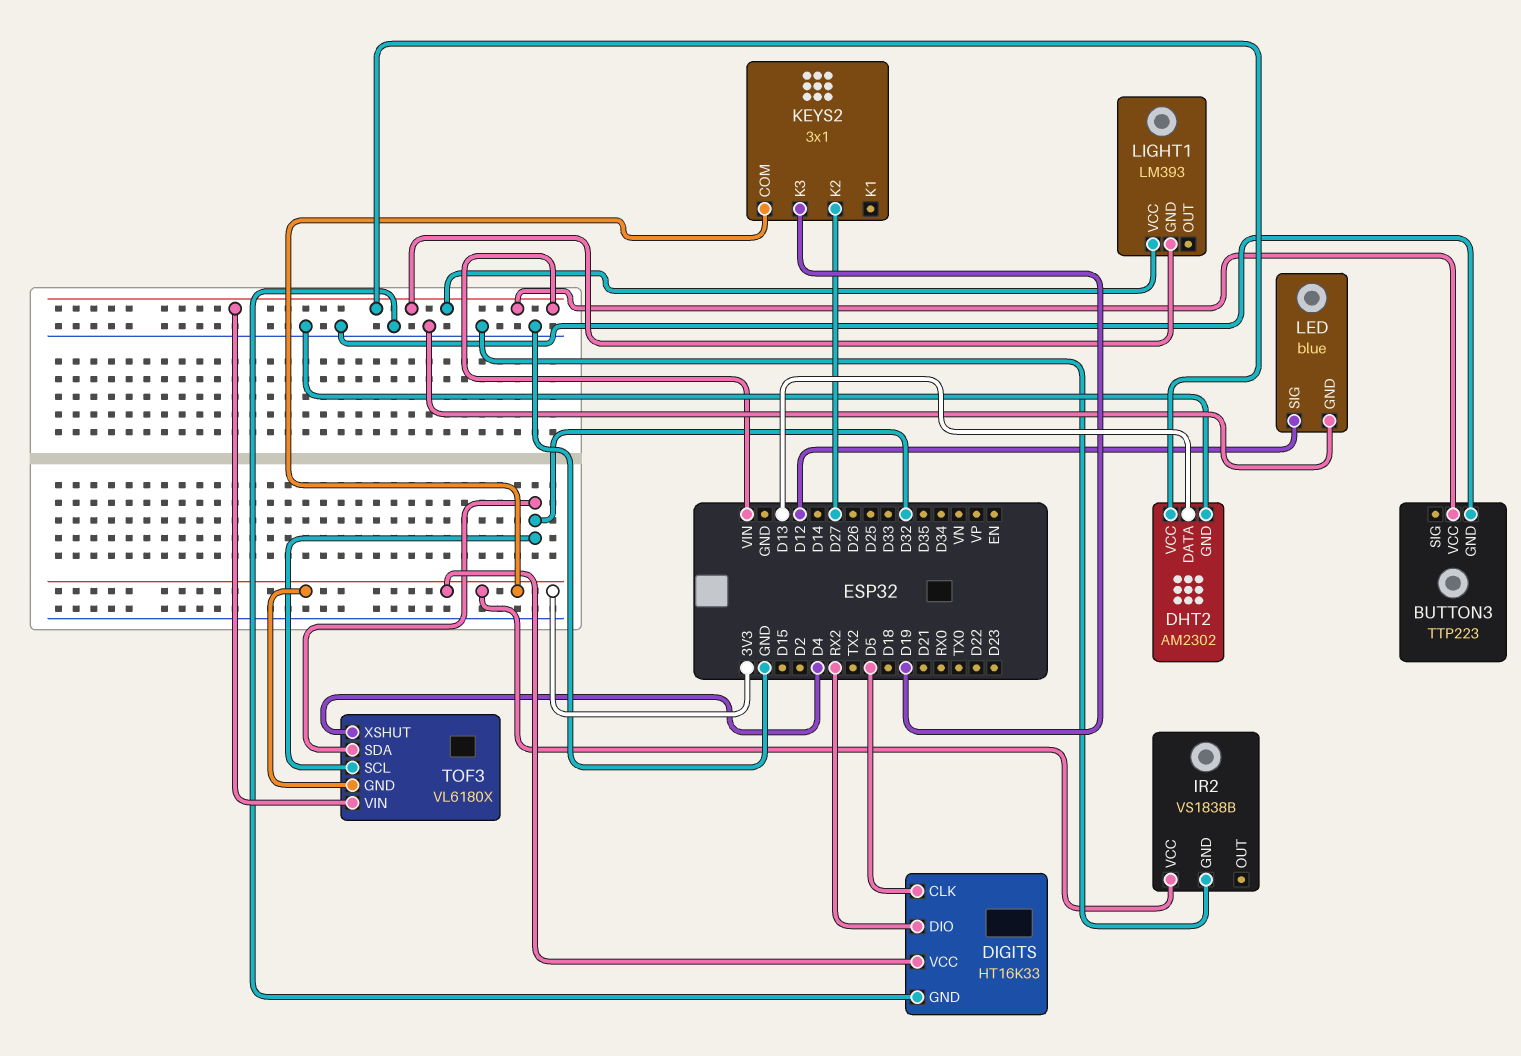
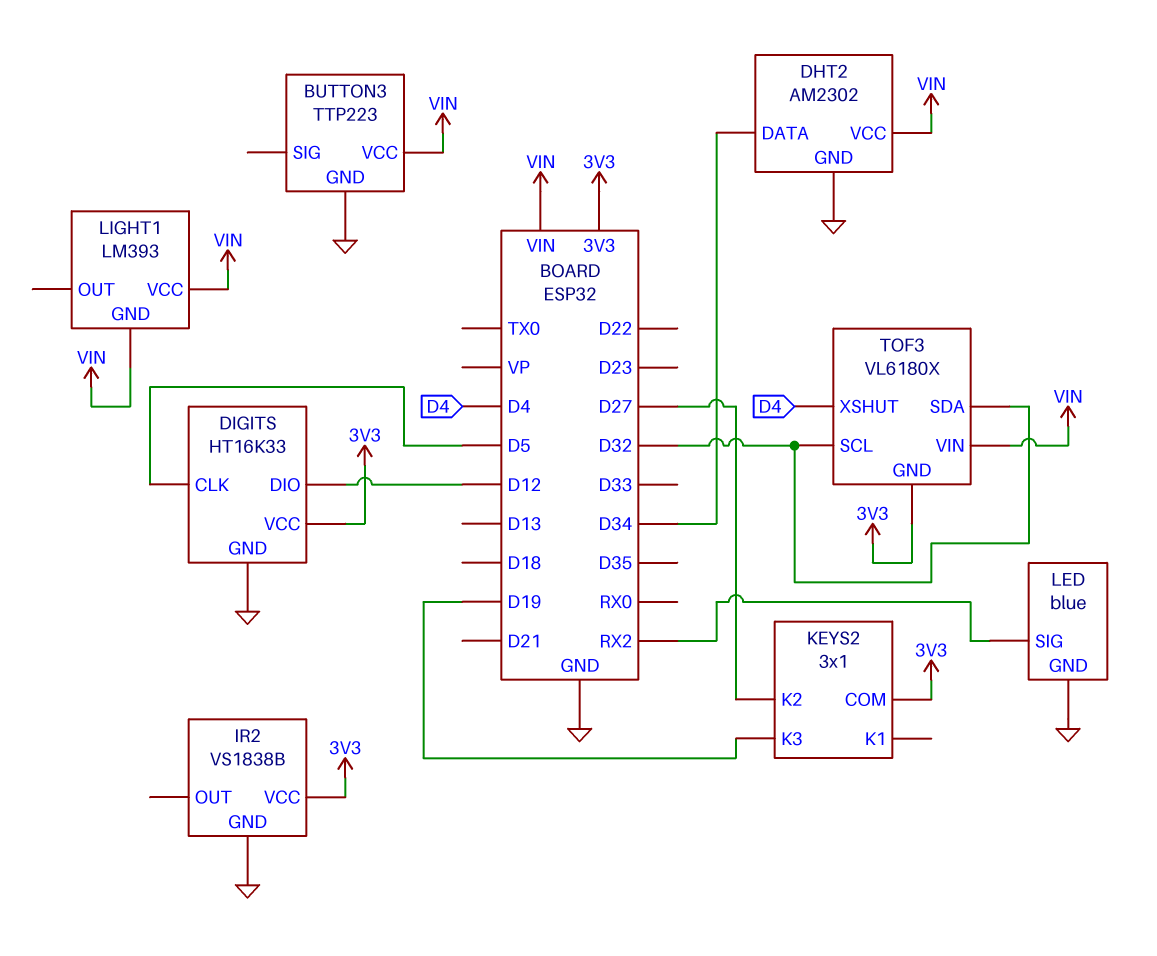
DHT2 pin DATA: D13 -> D34
DIGITS pin DIO: RX2 -> D12
LED pin SIG: D12 -> RX2

